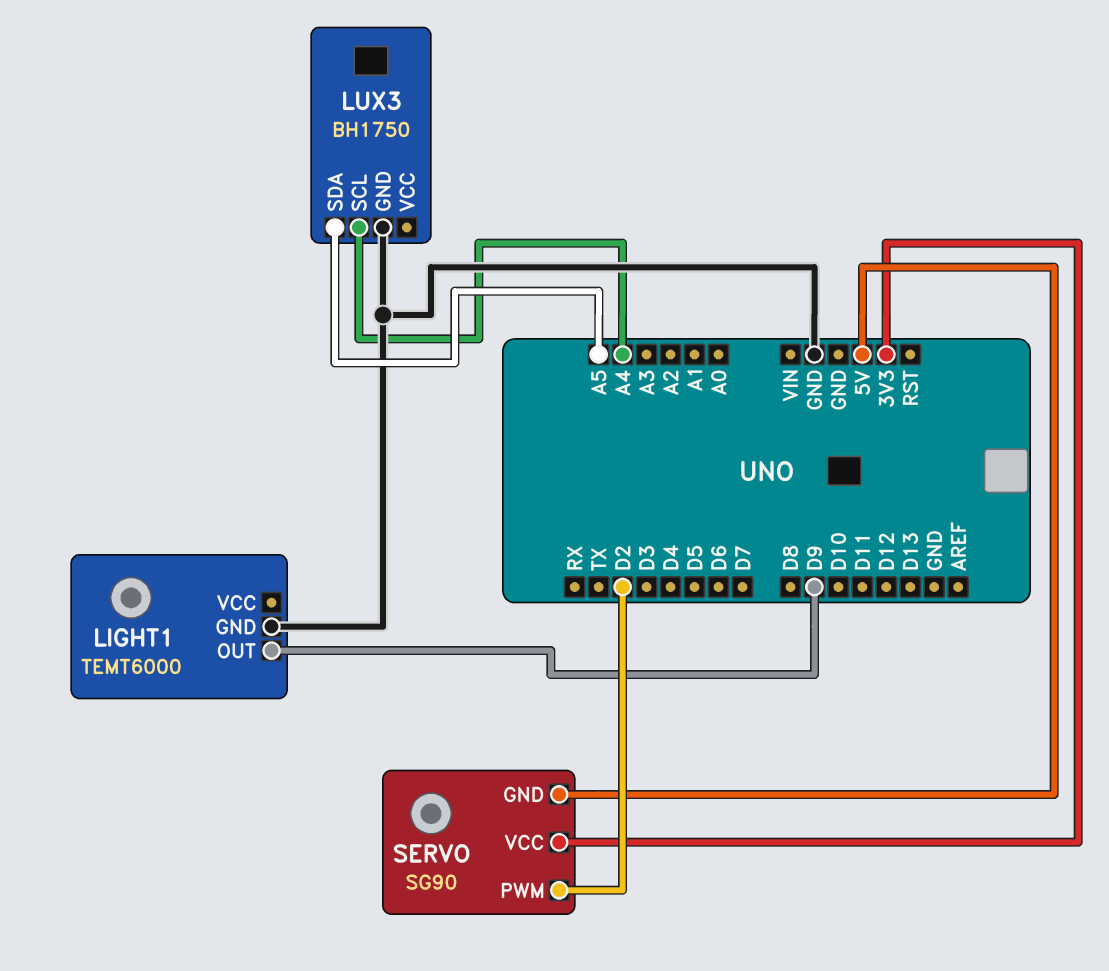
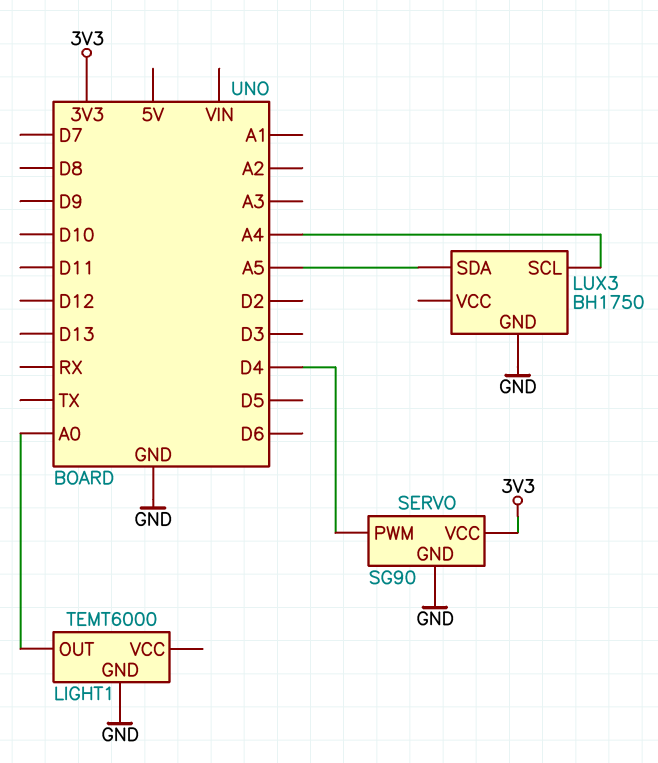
LIGHT1 pin OUT: D9 -> A0
SERVO pin GND: 5V -> GND
SERVO pin PWM: D2 -> D4

